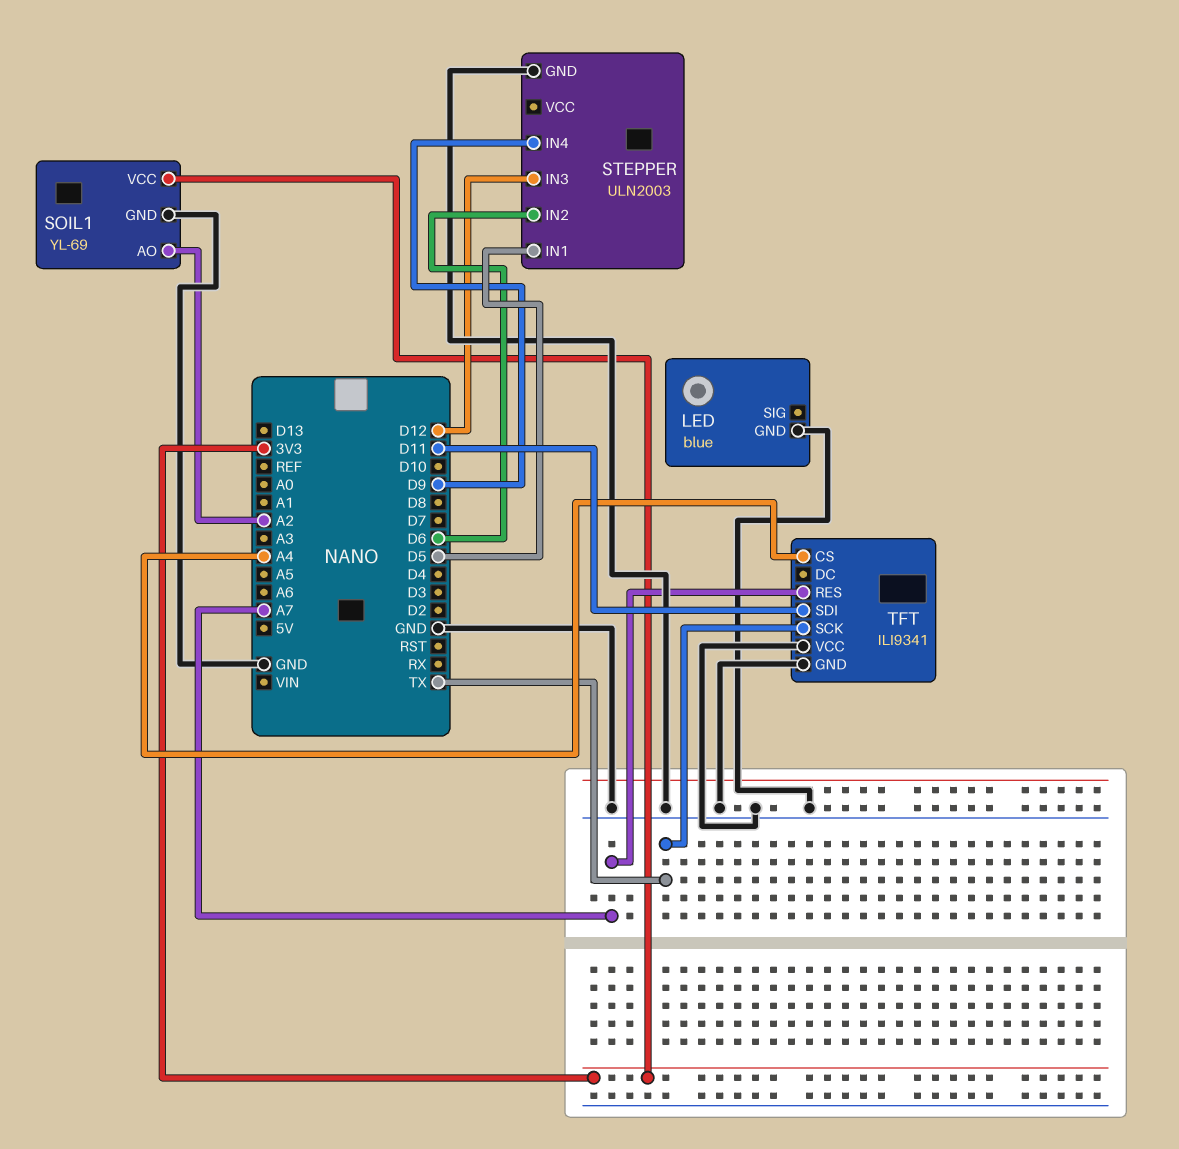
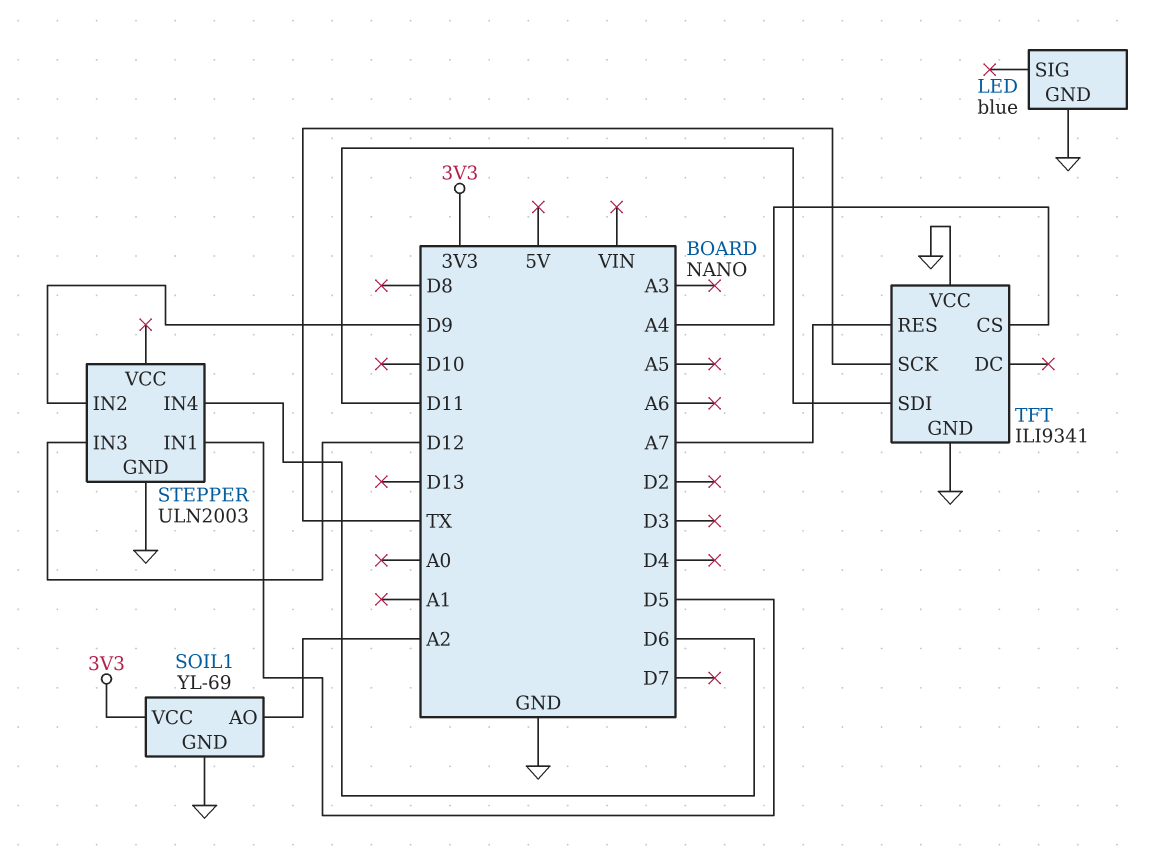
STEPPER pin IN2: D6 -> D9
STEPPER pin IN4: D9 -> D6

